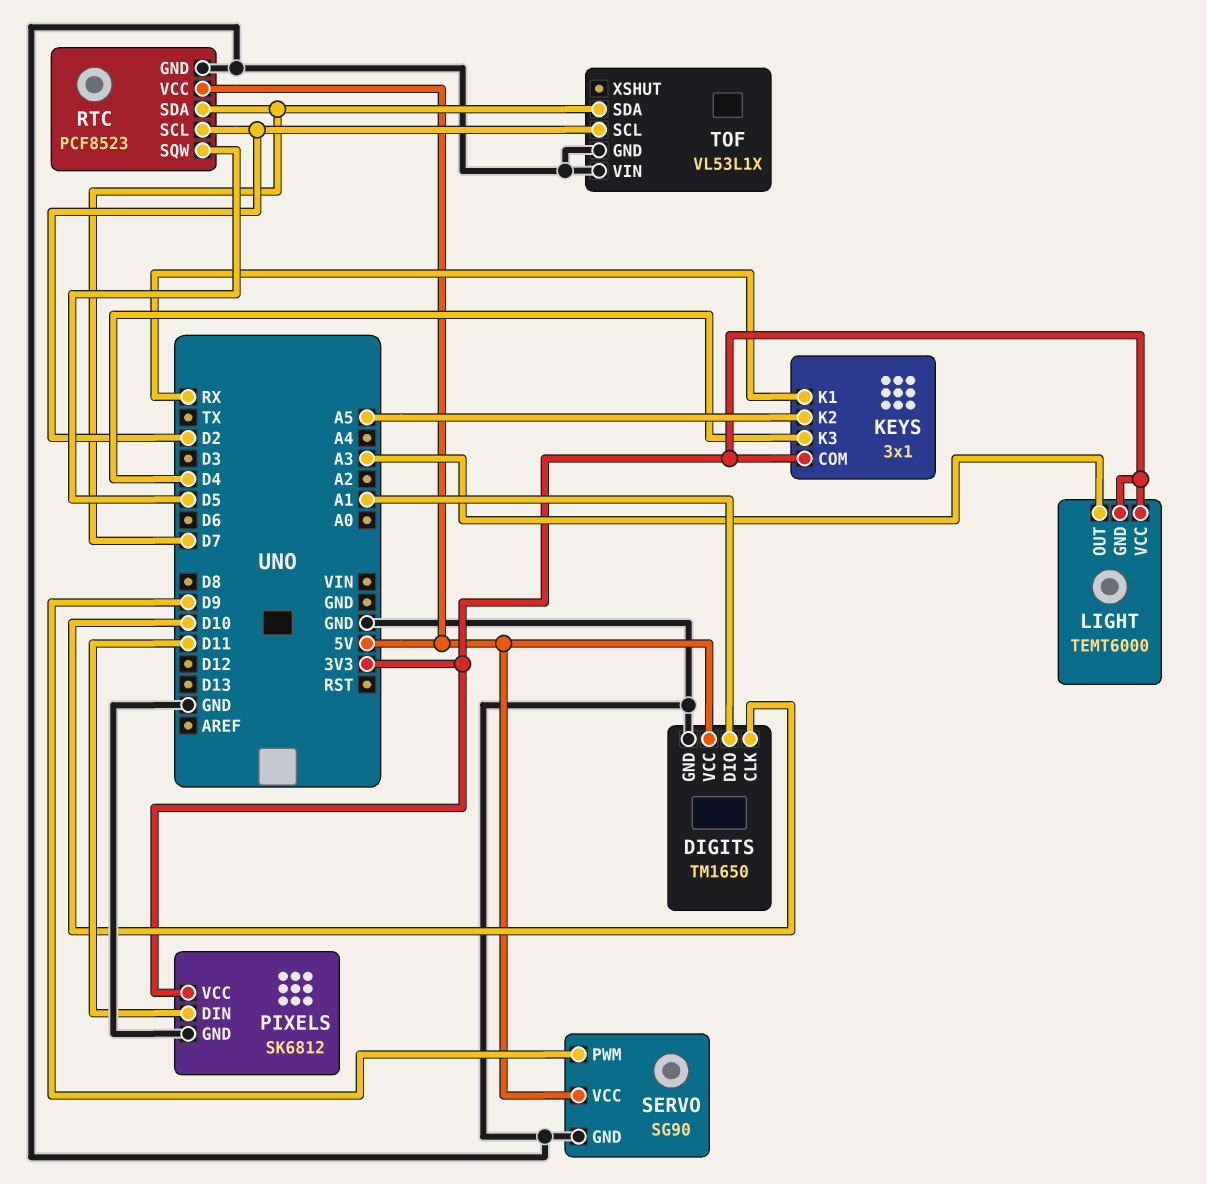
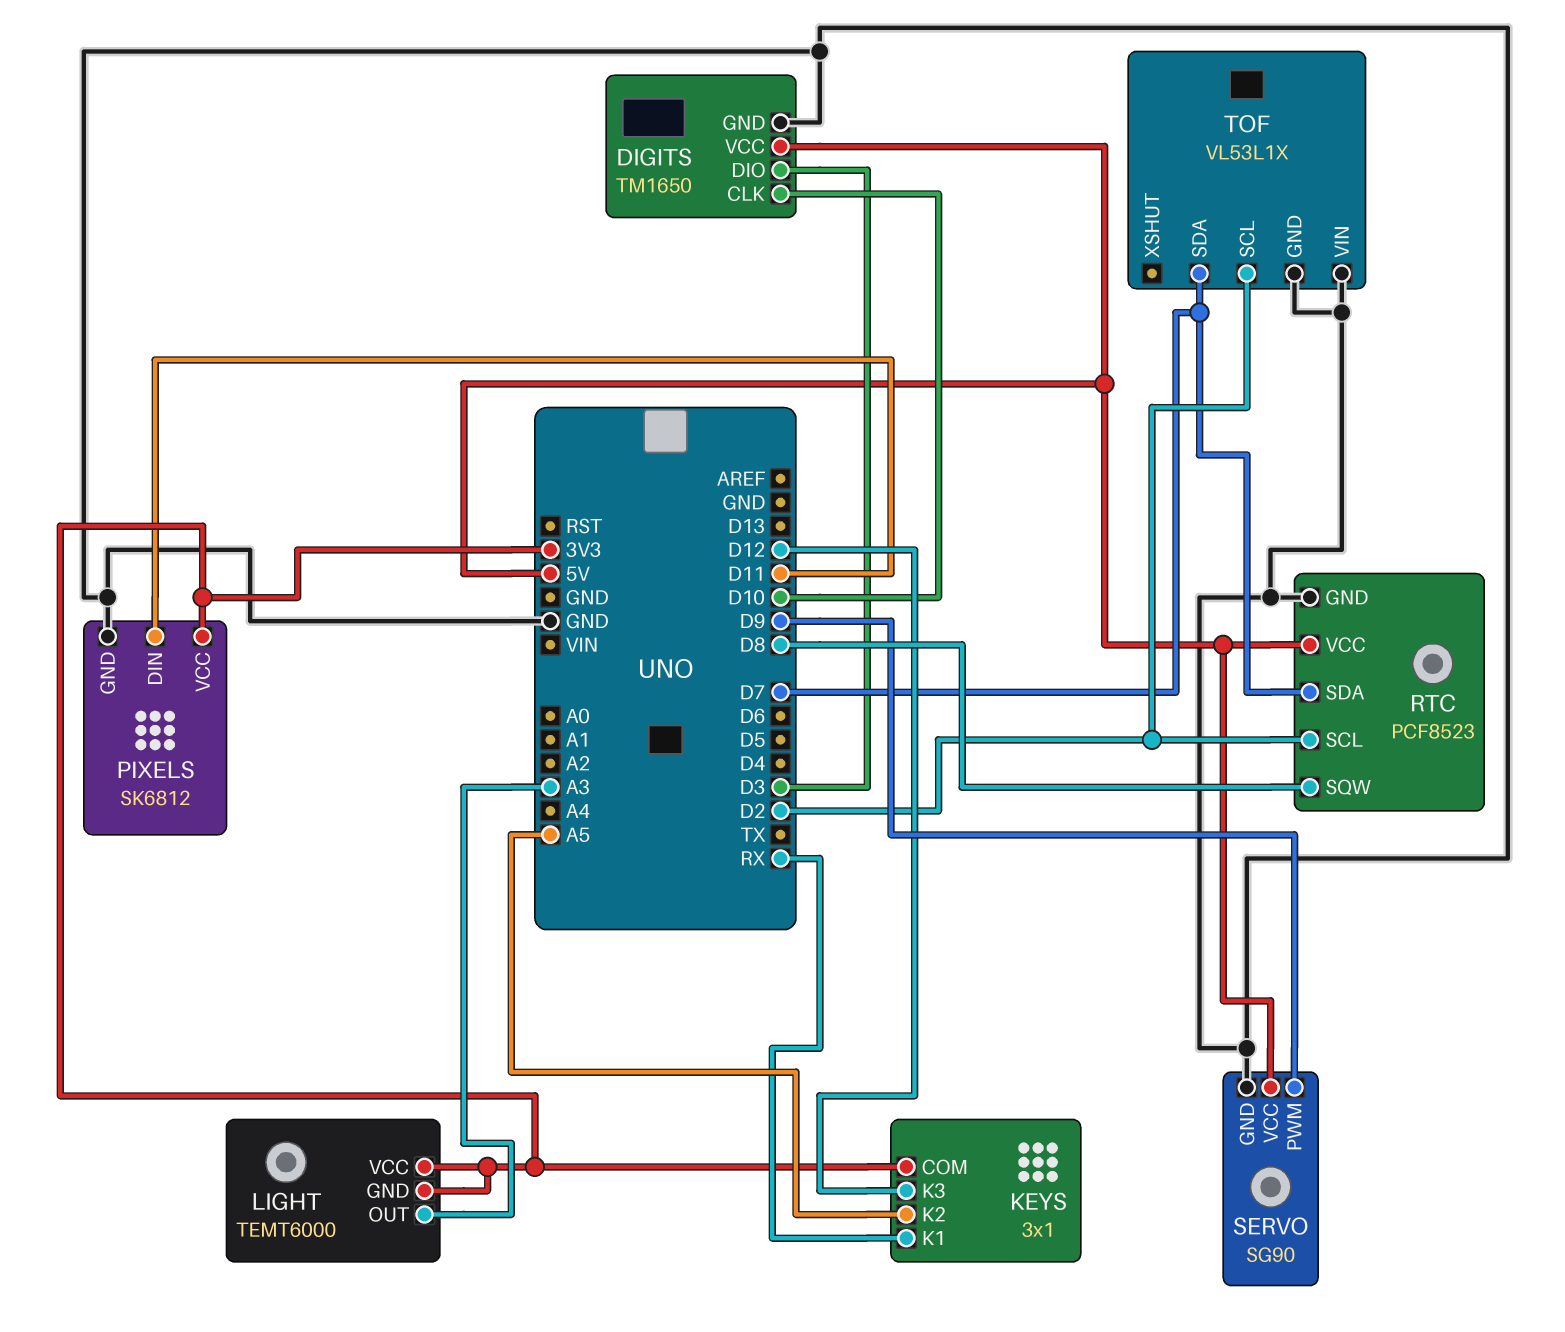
DIGITS pin DIO: A1 -> D3
KEYS pin K3: D4 -> D12
RTC pin SQW: D5 -> D8

